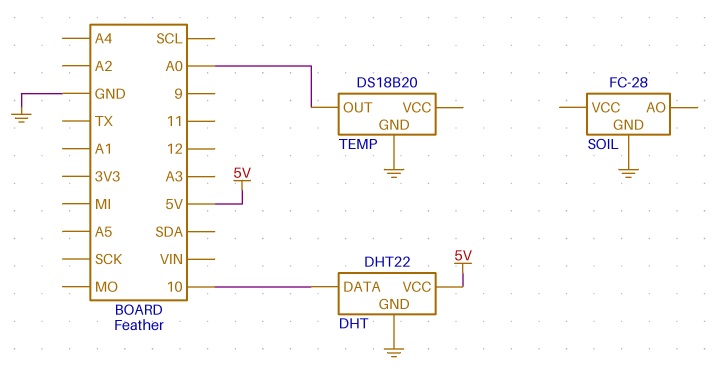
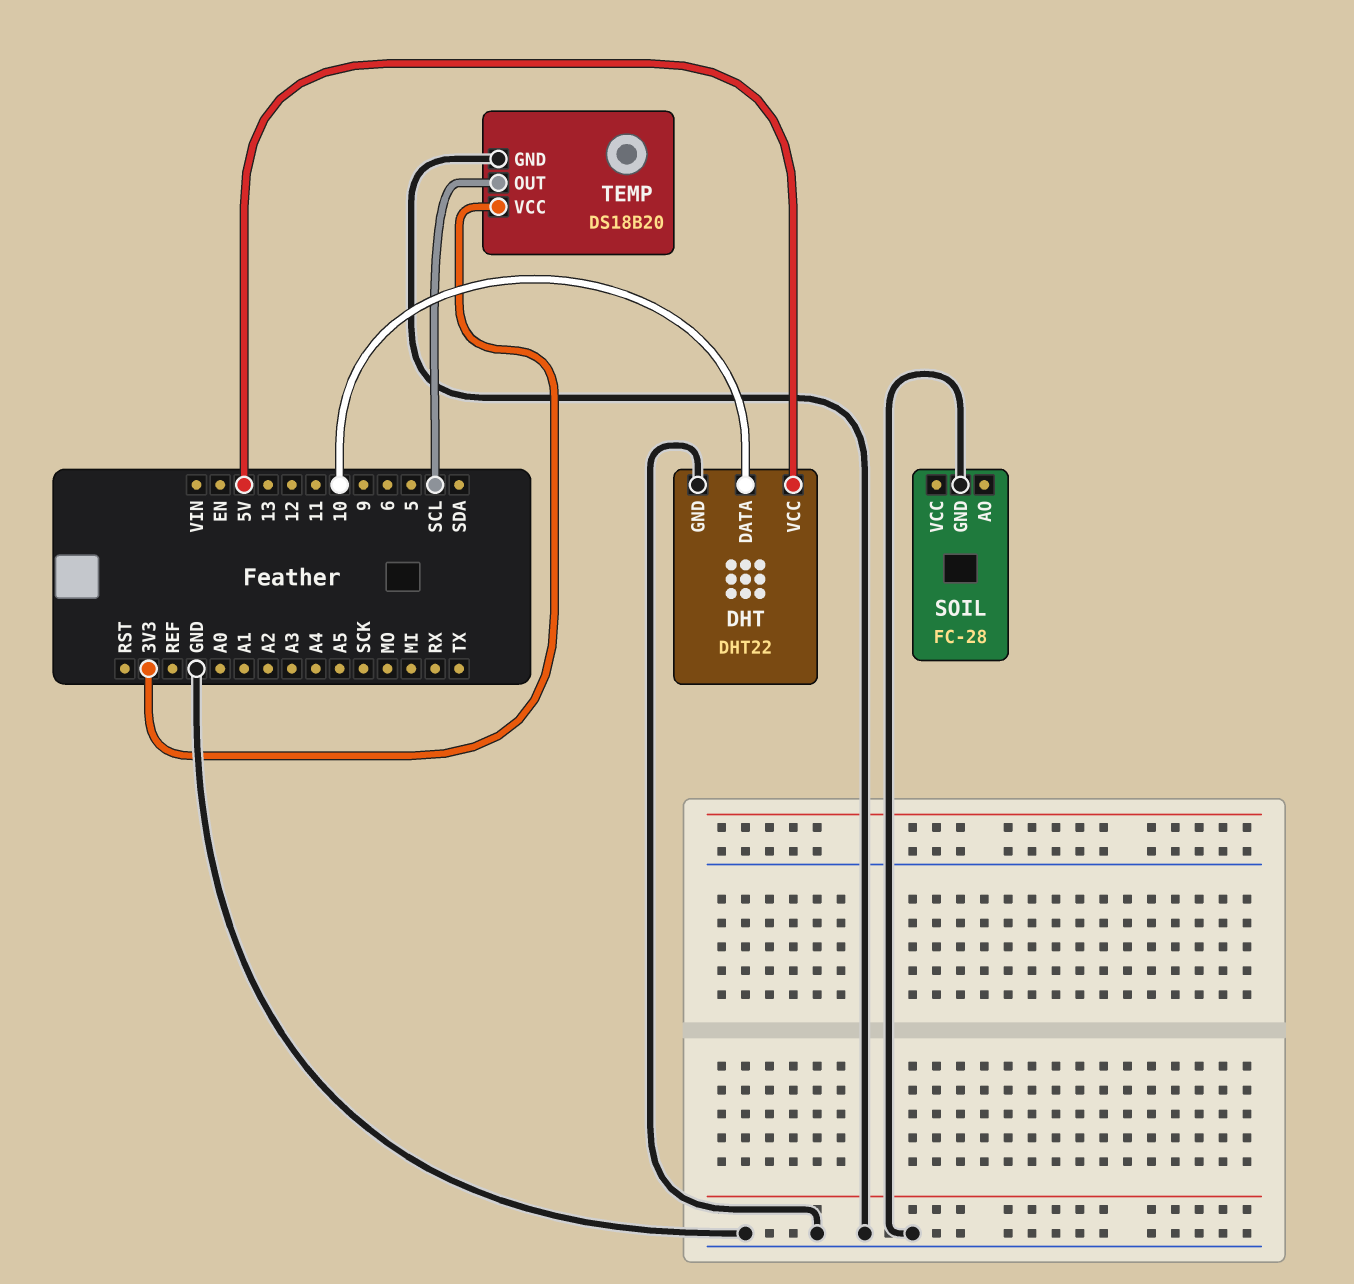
TEMP pin OUT: A0 -> SCL
TEMP pin VCC: none -> 3V3

